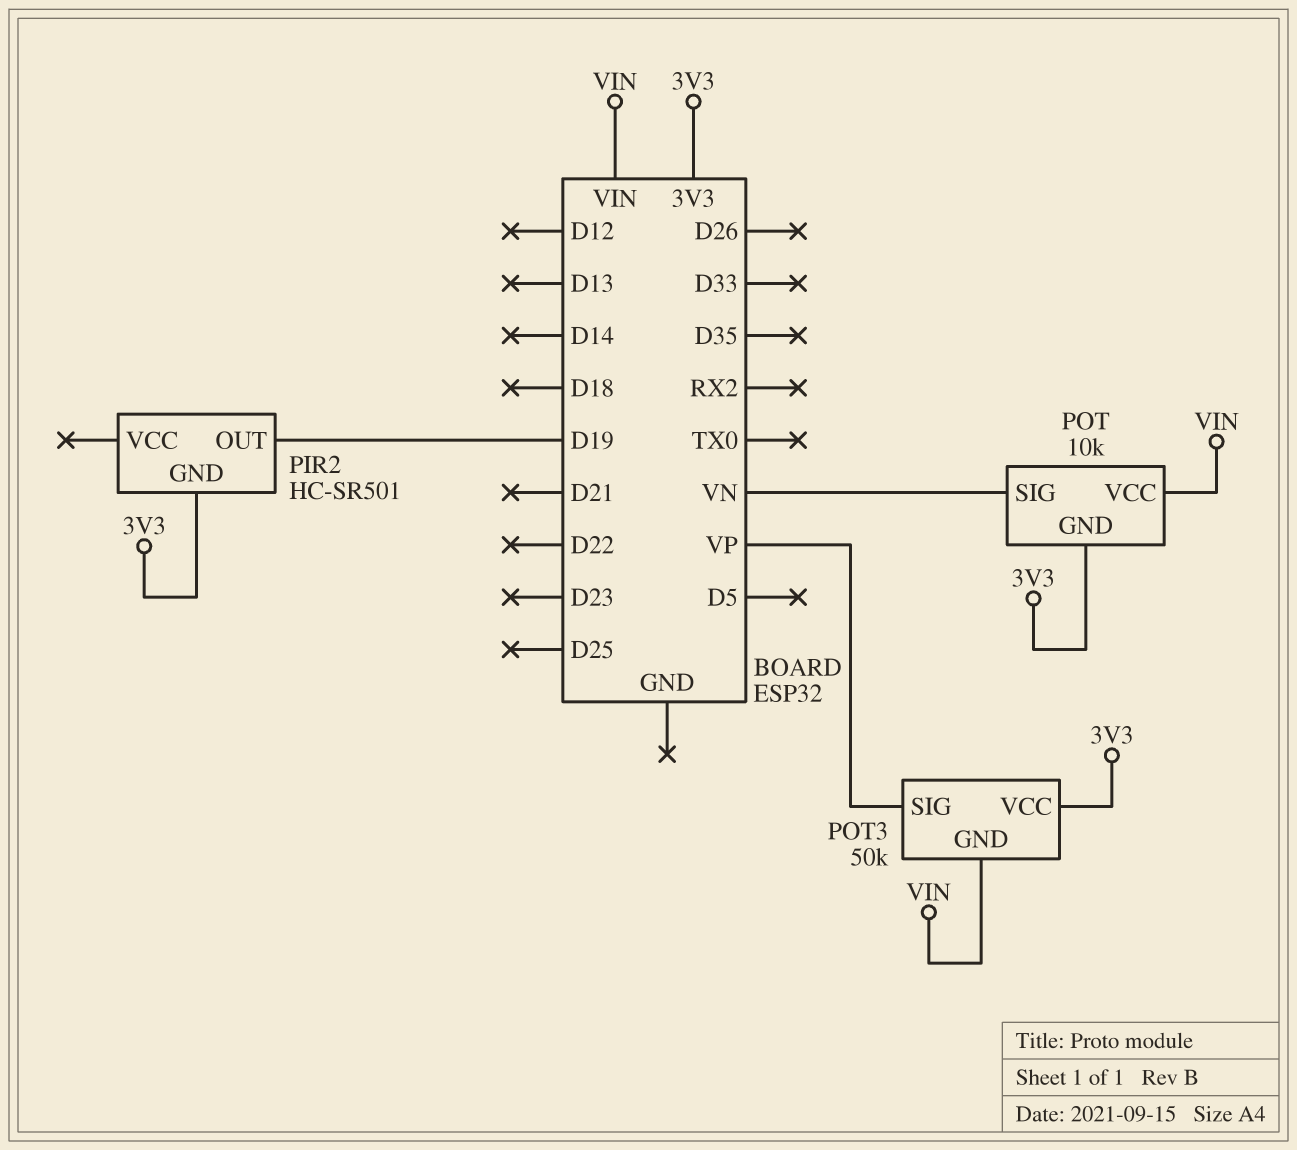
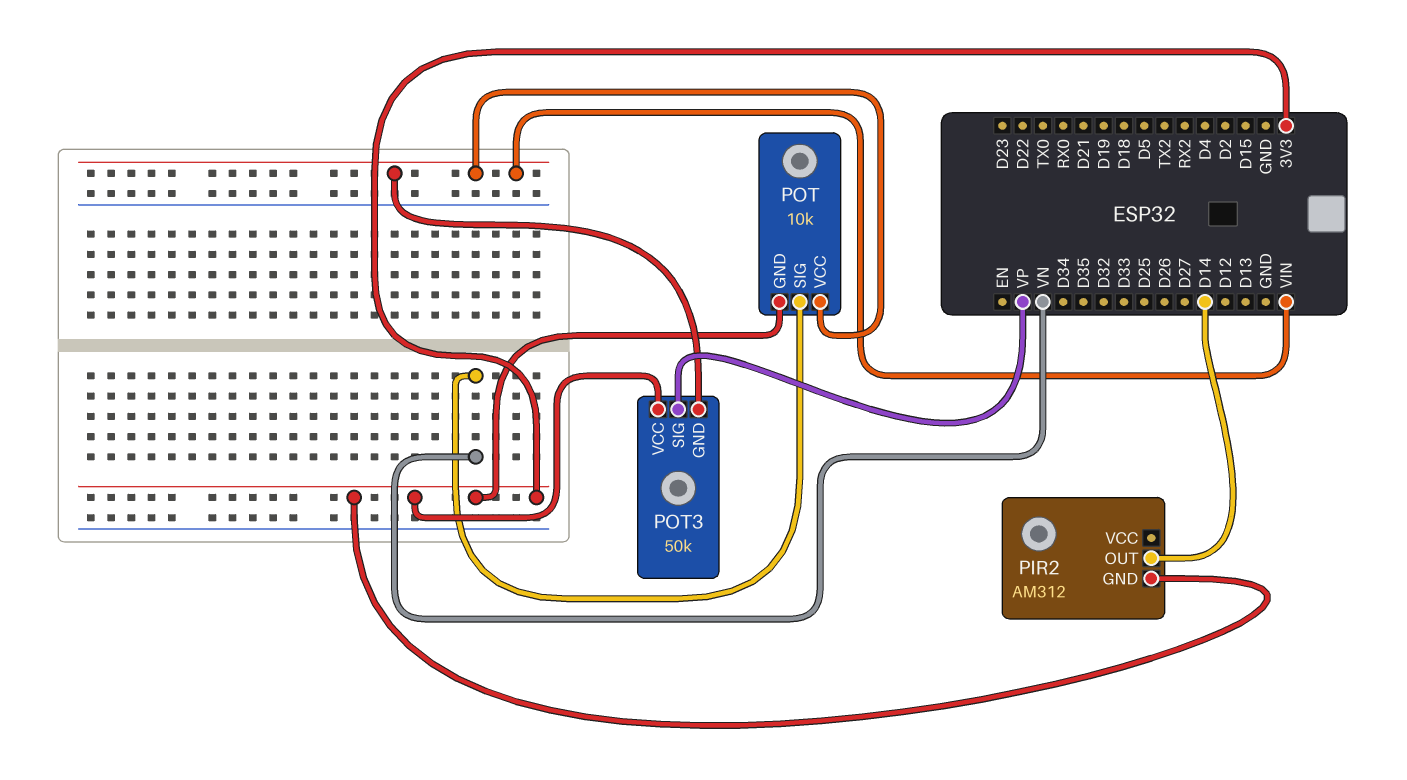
PIR2: HC-SR501 -> AM312
PIR2 pin OUT: D19 -> D14

